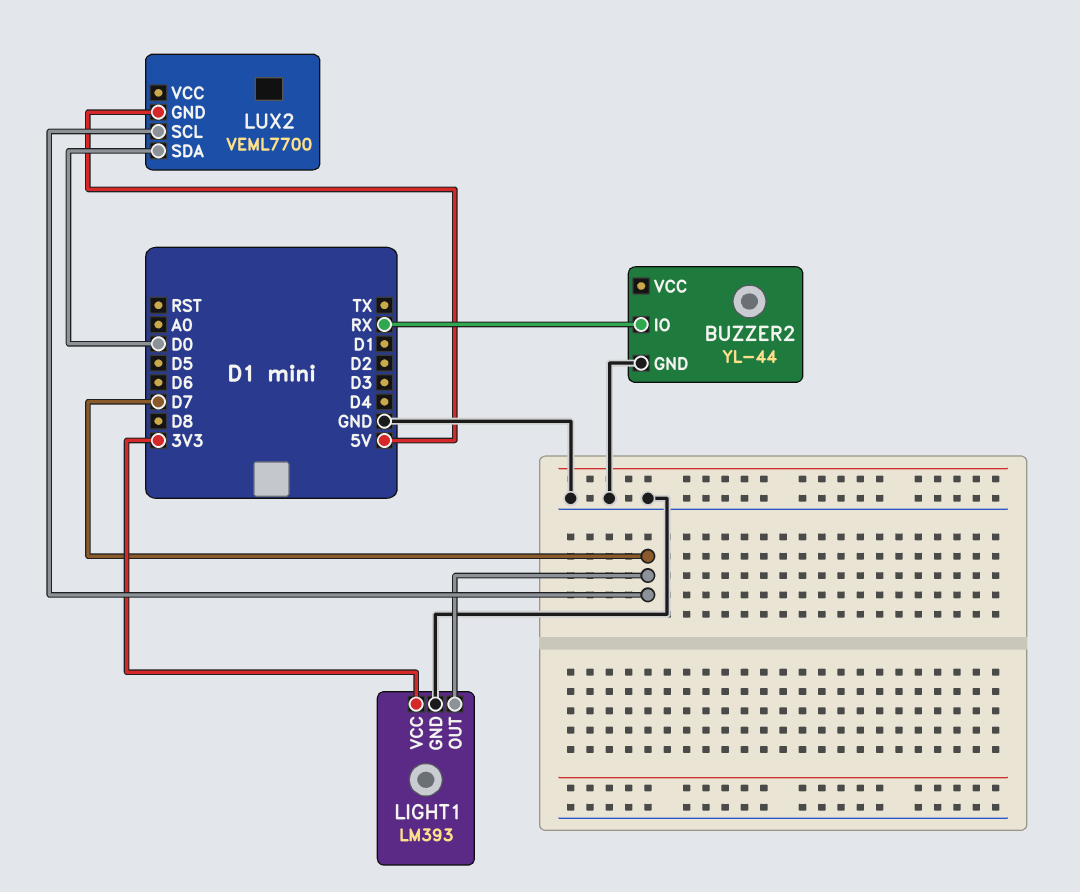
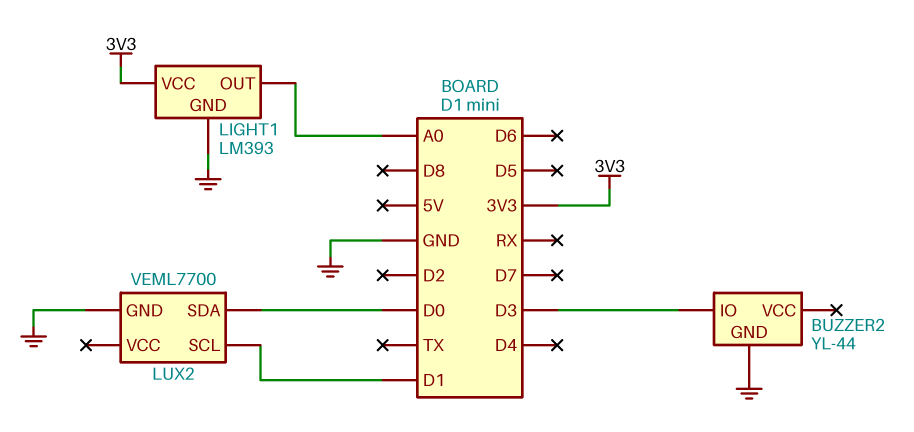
BUZZER2 pin IO: RX -> D3
LIGHT1 pin OUT: D7 -> A0
LUX2 pin GND: 5V -> GND
LUX2 pin SCL: D7 -> D1

